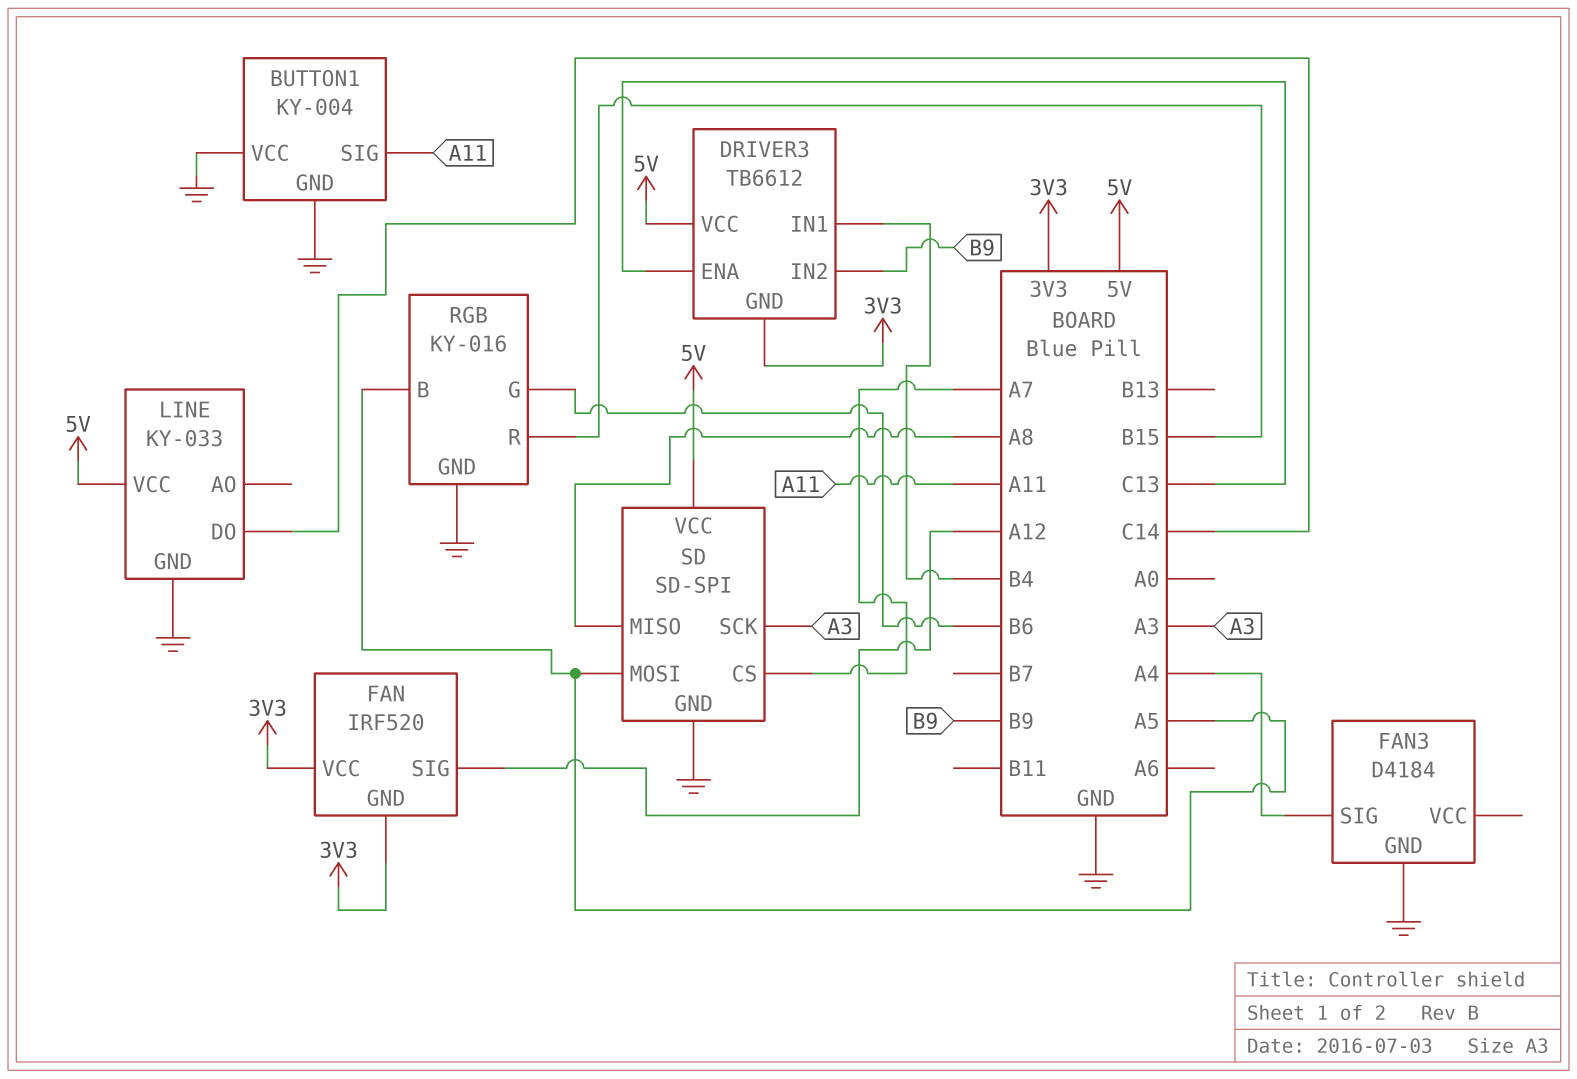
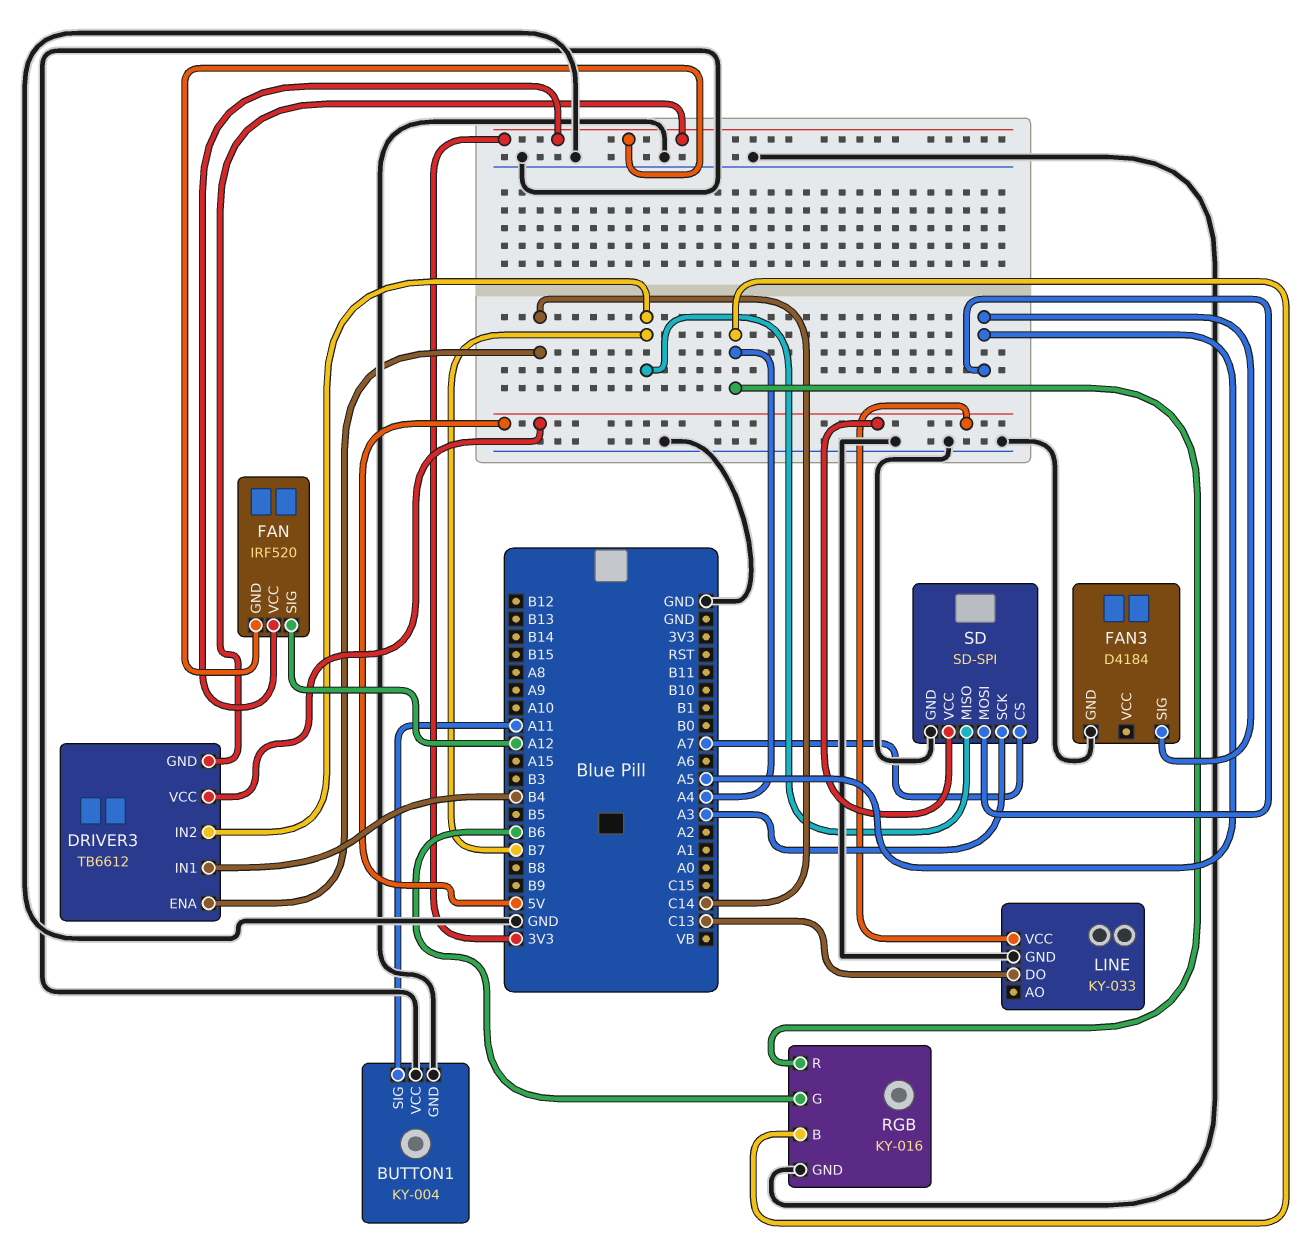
DRIVER3 pin ENA: C13 -> C14
DRIVER3 pin IN2: B9 -> B7
FAN3 pin SIG: A4 -> A5
LINE pin DO: C14 -> C13
RGB pin B: A5 -> A4
RGB pin R: B15 -> A4
SD pin MISO: A8 -> B7

